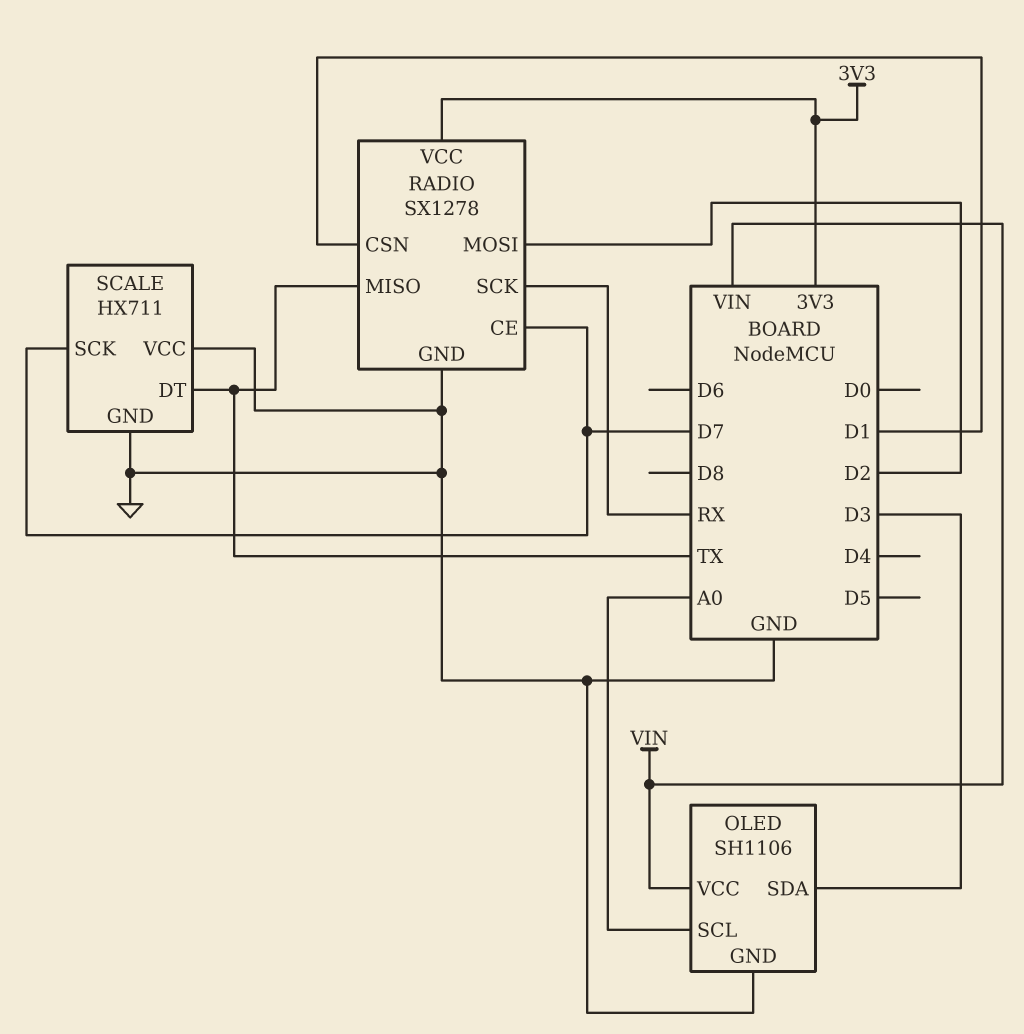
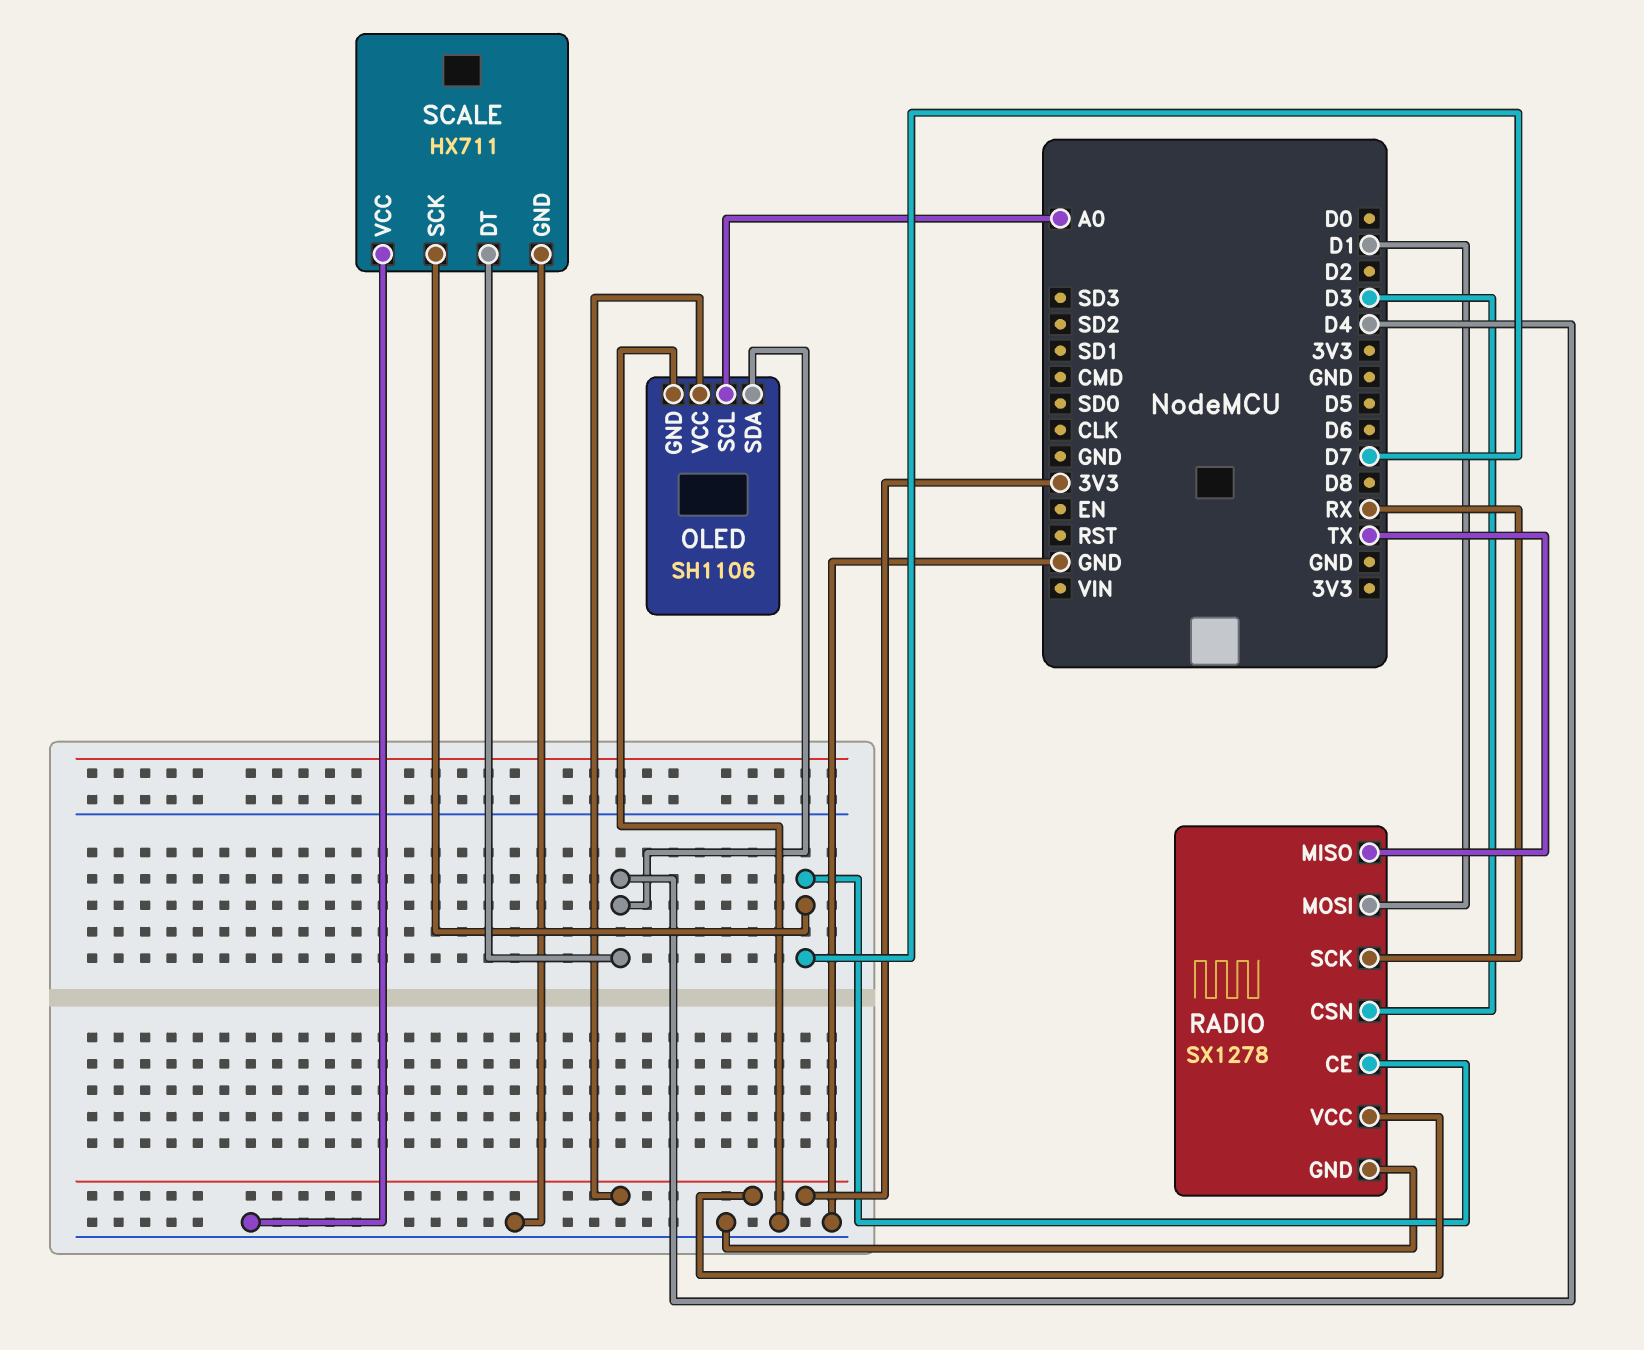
OLED pin SDA: D3 -> D4
OLED pin VCC: VIN -> 3V3
RADIO pin CSN: D1 -> D3
RADIO pin MOSI: D2 -> D1
SCALE pin DT: TX -> D4

